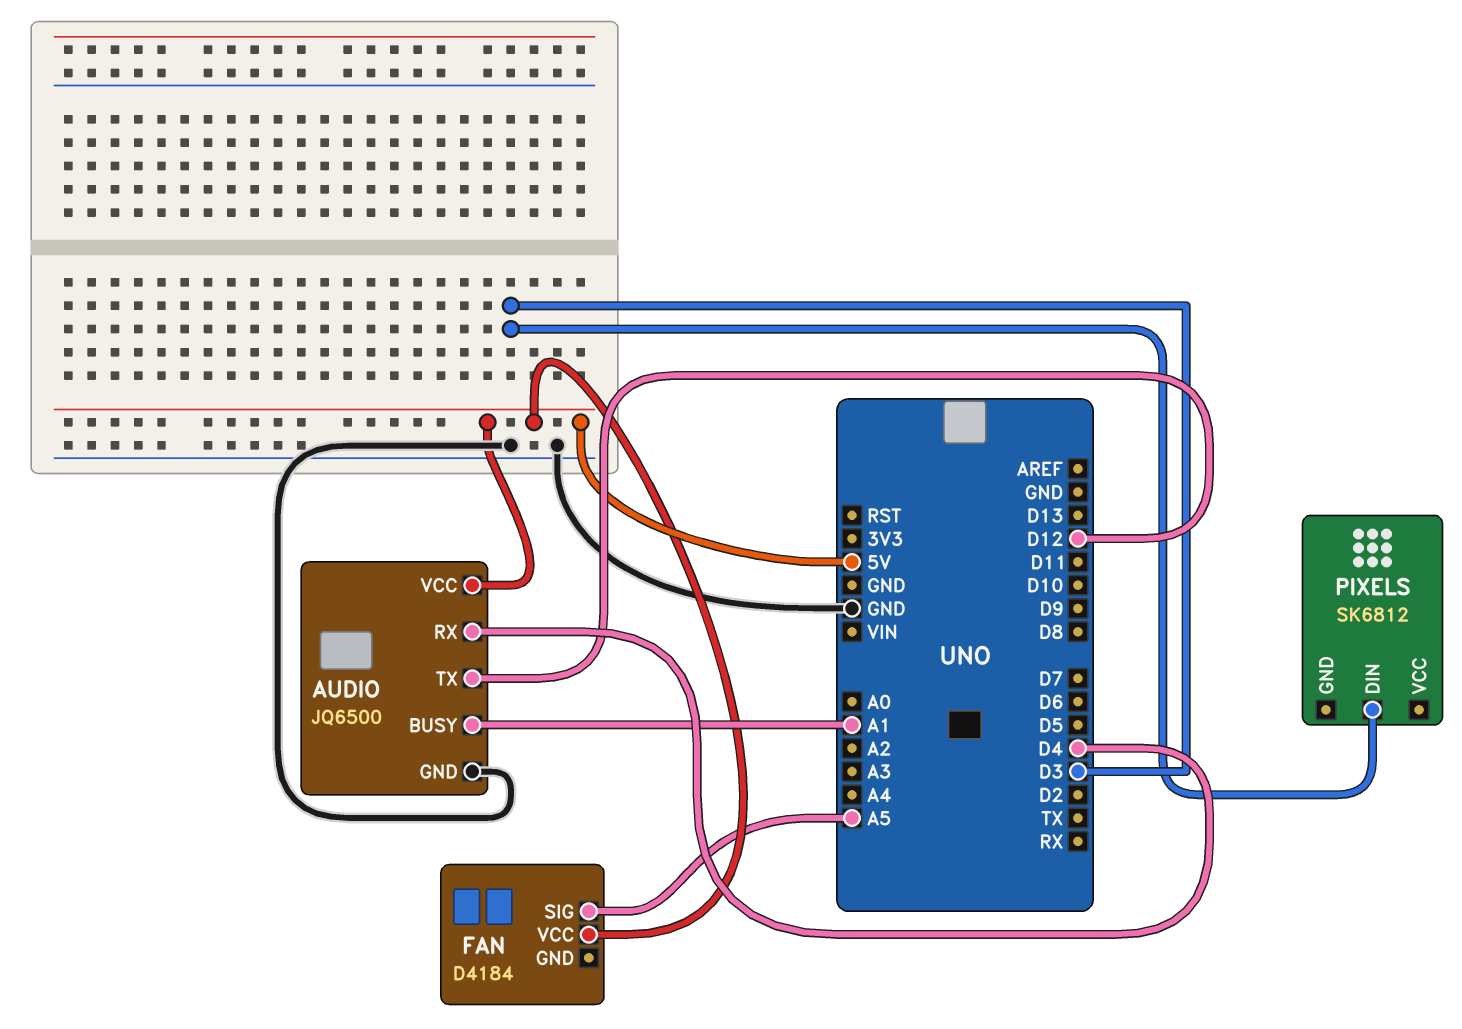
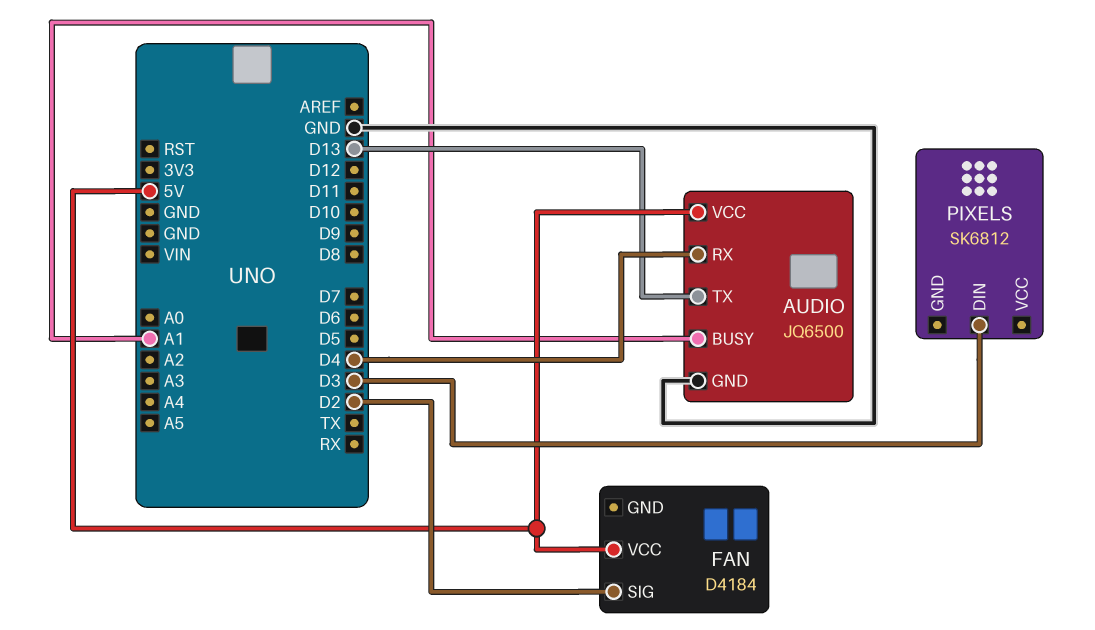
AUDIO pin TX: D12 -> D13
FAN pin SIG: A5 -> D2

